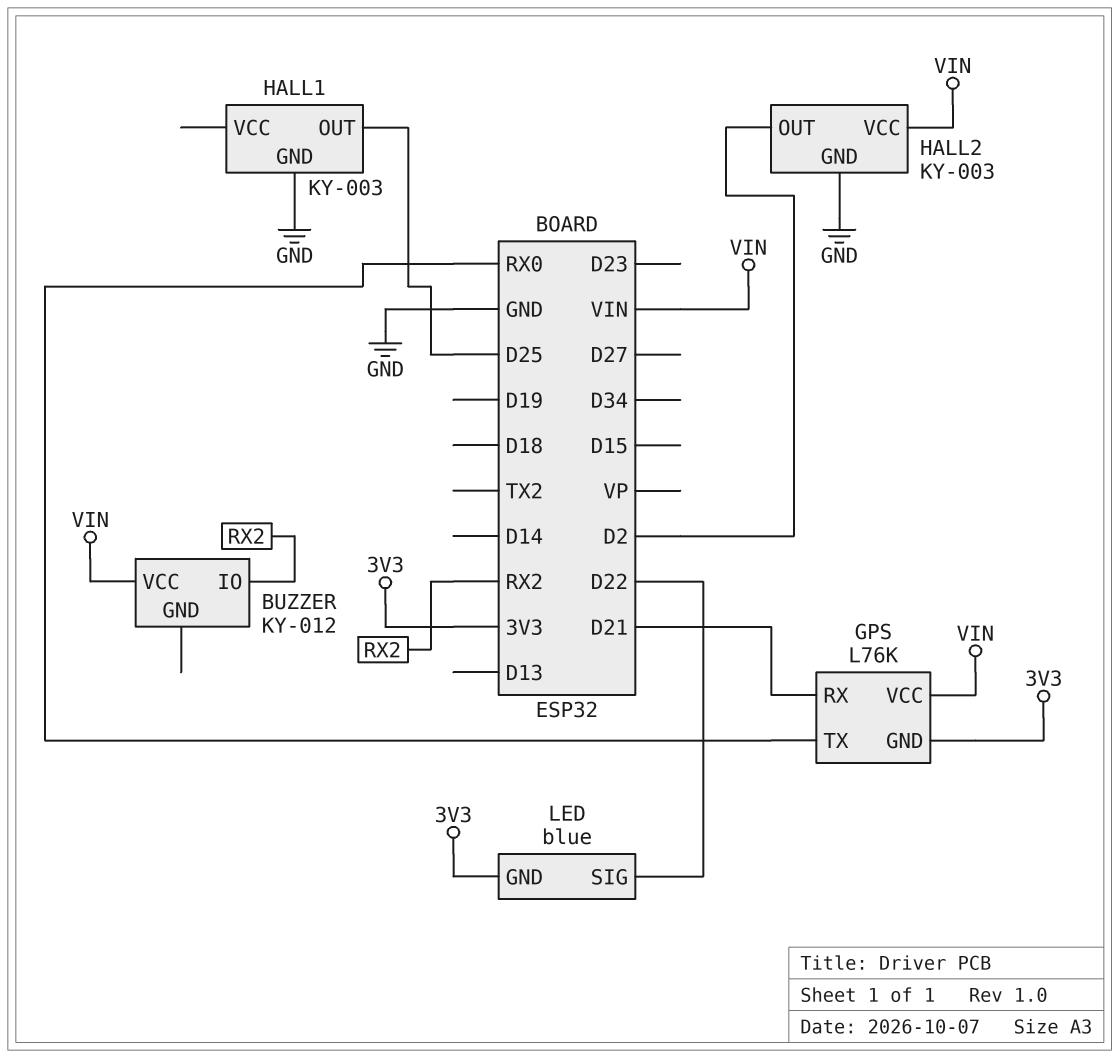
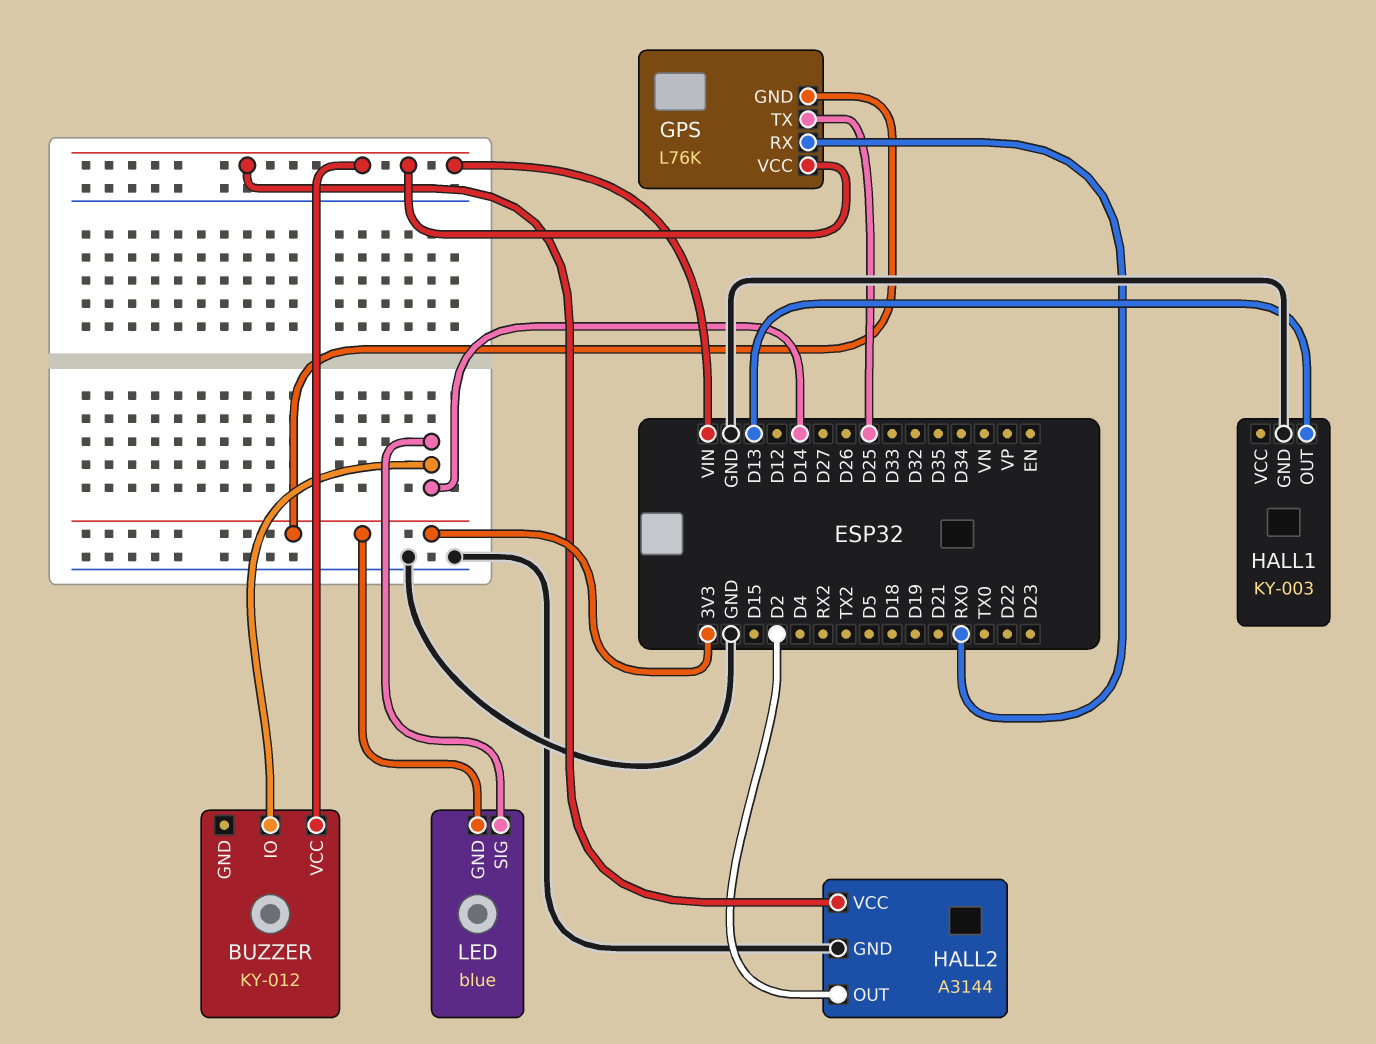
BUZZER pin IO: RX2 -> D14
GPS pin RX: D21 -> RX0
GPS pin TX: RX0 -> D25
HALL1 pin OUT: D25 -> D13
HALL2: KY-003 -> A3144
LED pin SIG: D22 -> D14

